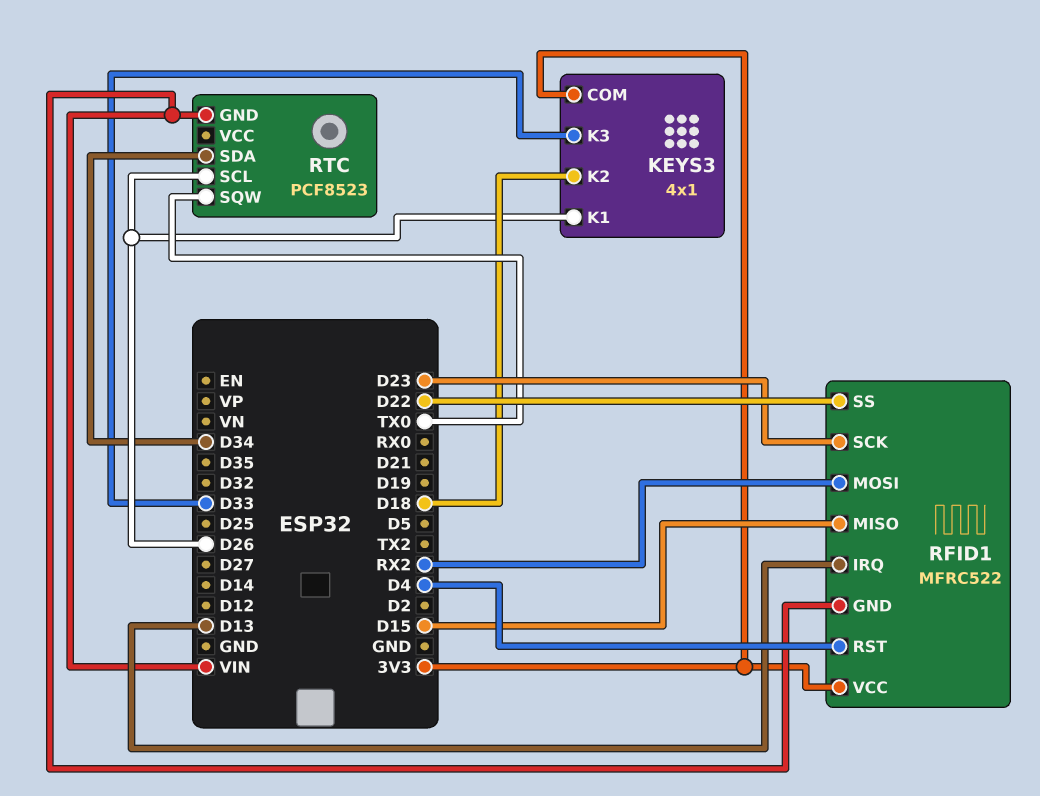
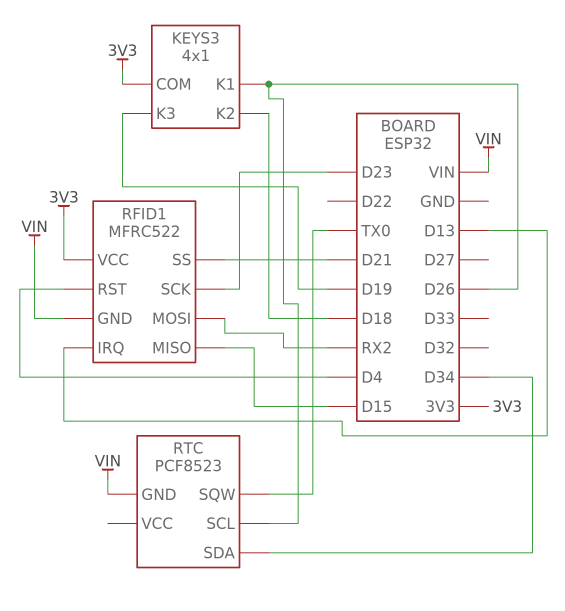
KEYS3 pin K3: D33 -> D19
RFID1 pin SS: D22 -> D21

